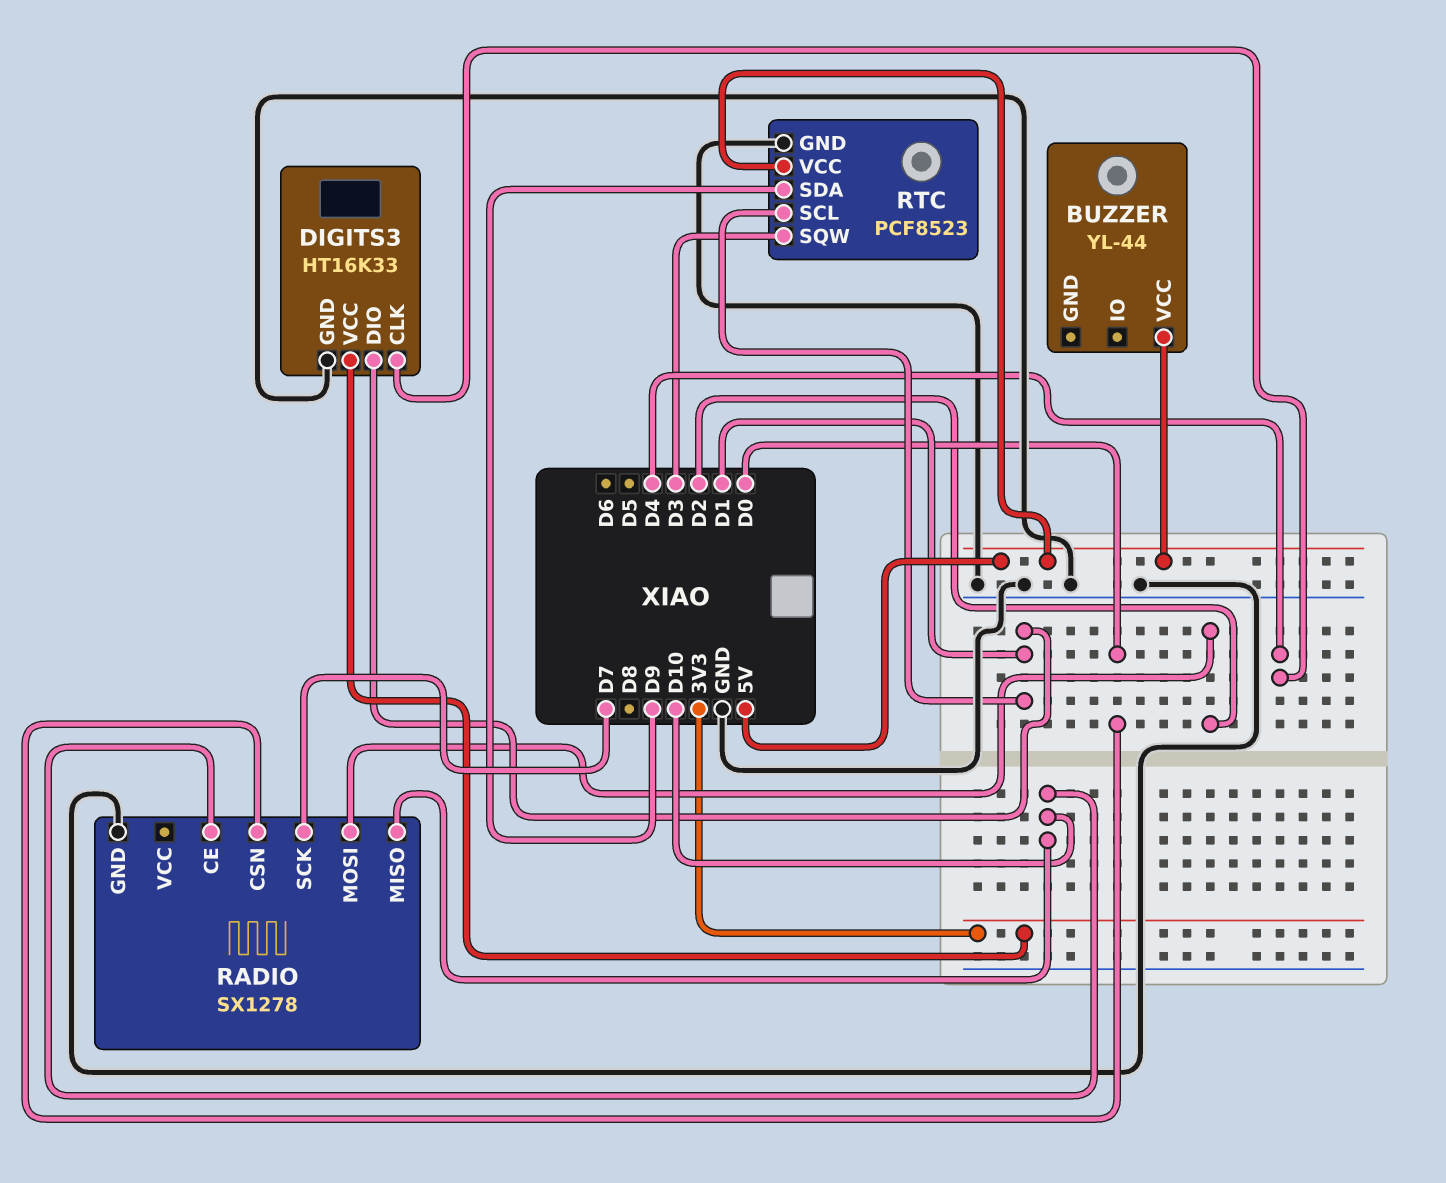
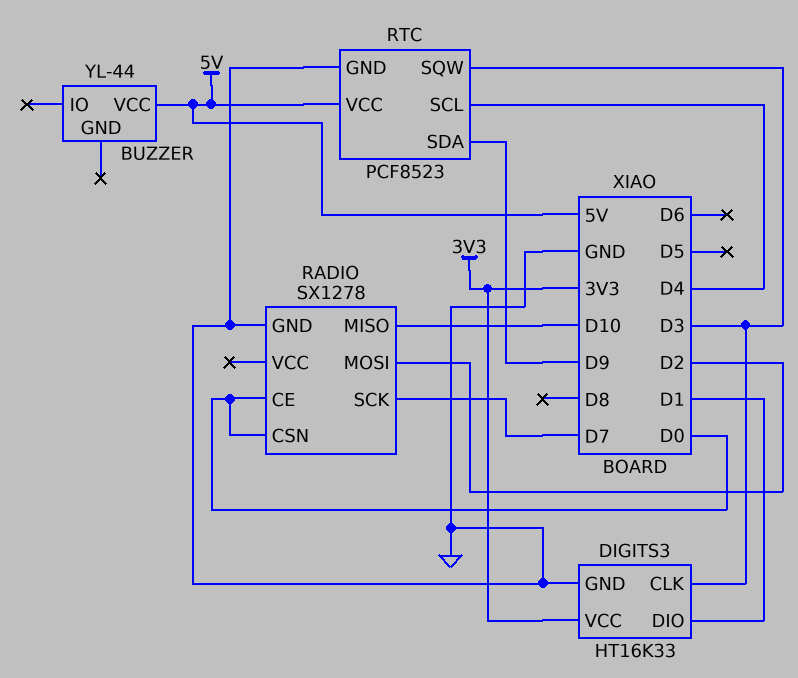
DIGITS3 pin CLK: D4 -> D3
RADIO pin CE: D10 -> D0
RTC pin SCL: D1 -> D4

